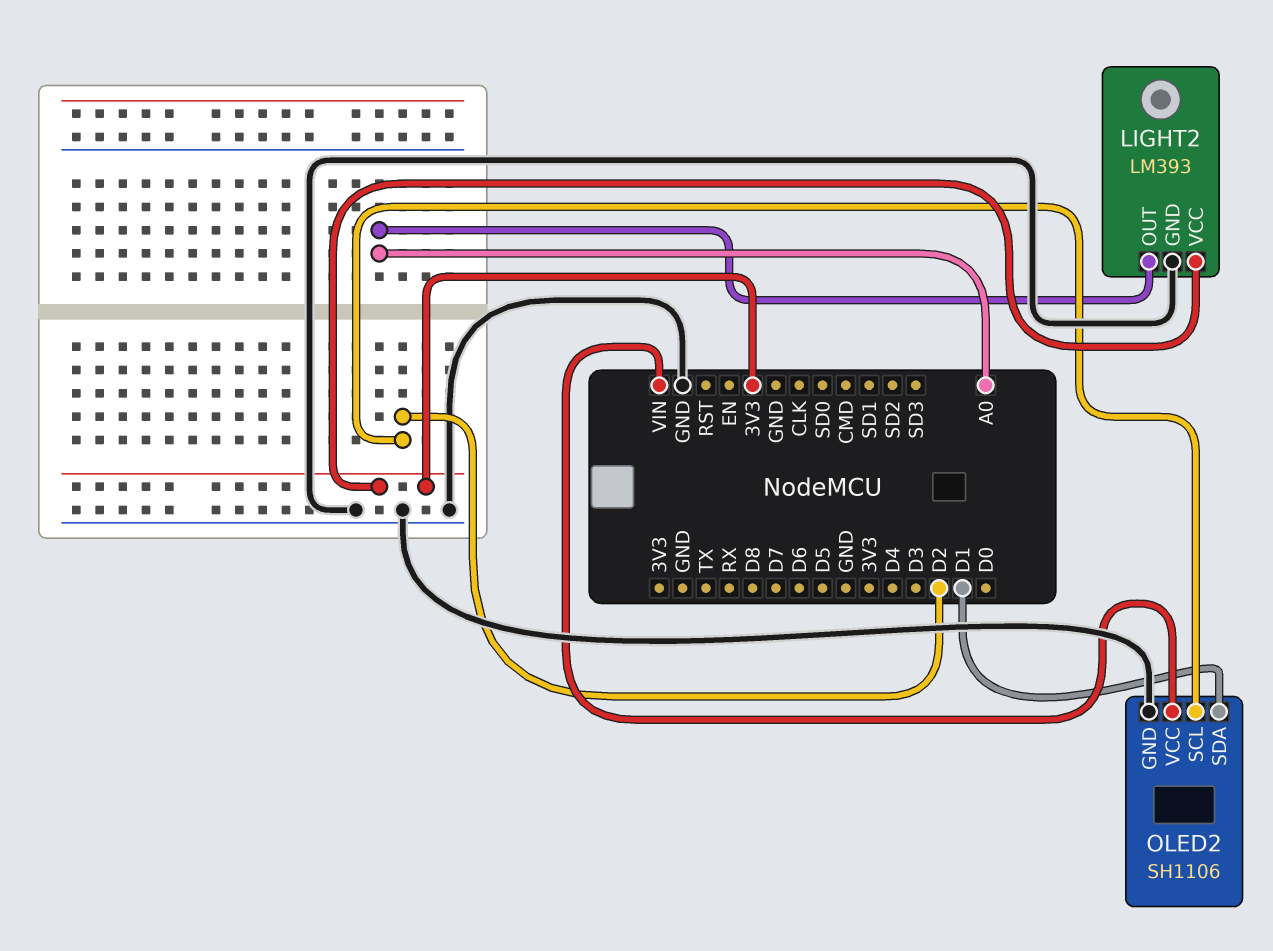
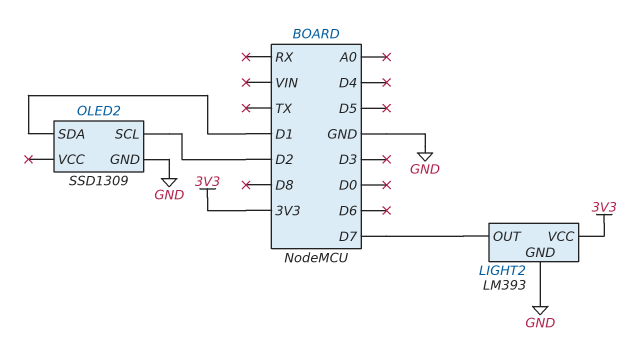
LIGHT2 pin OUT: A0 -> D7
OLED2: SH1106 -> SSD1309
OLED2 pin VCC: VIN -> none

